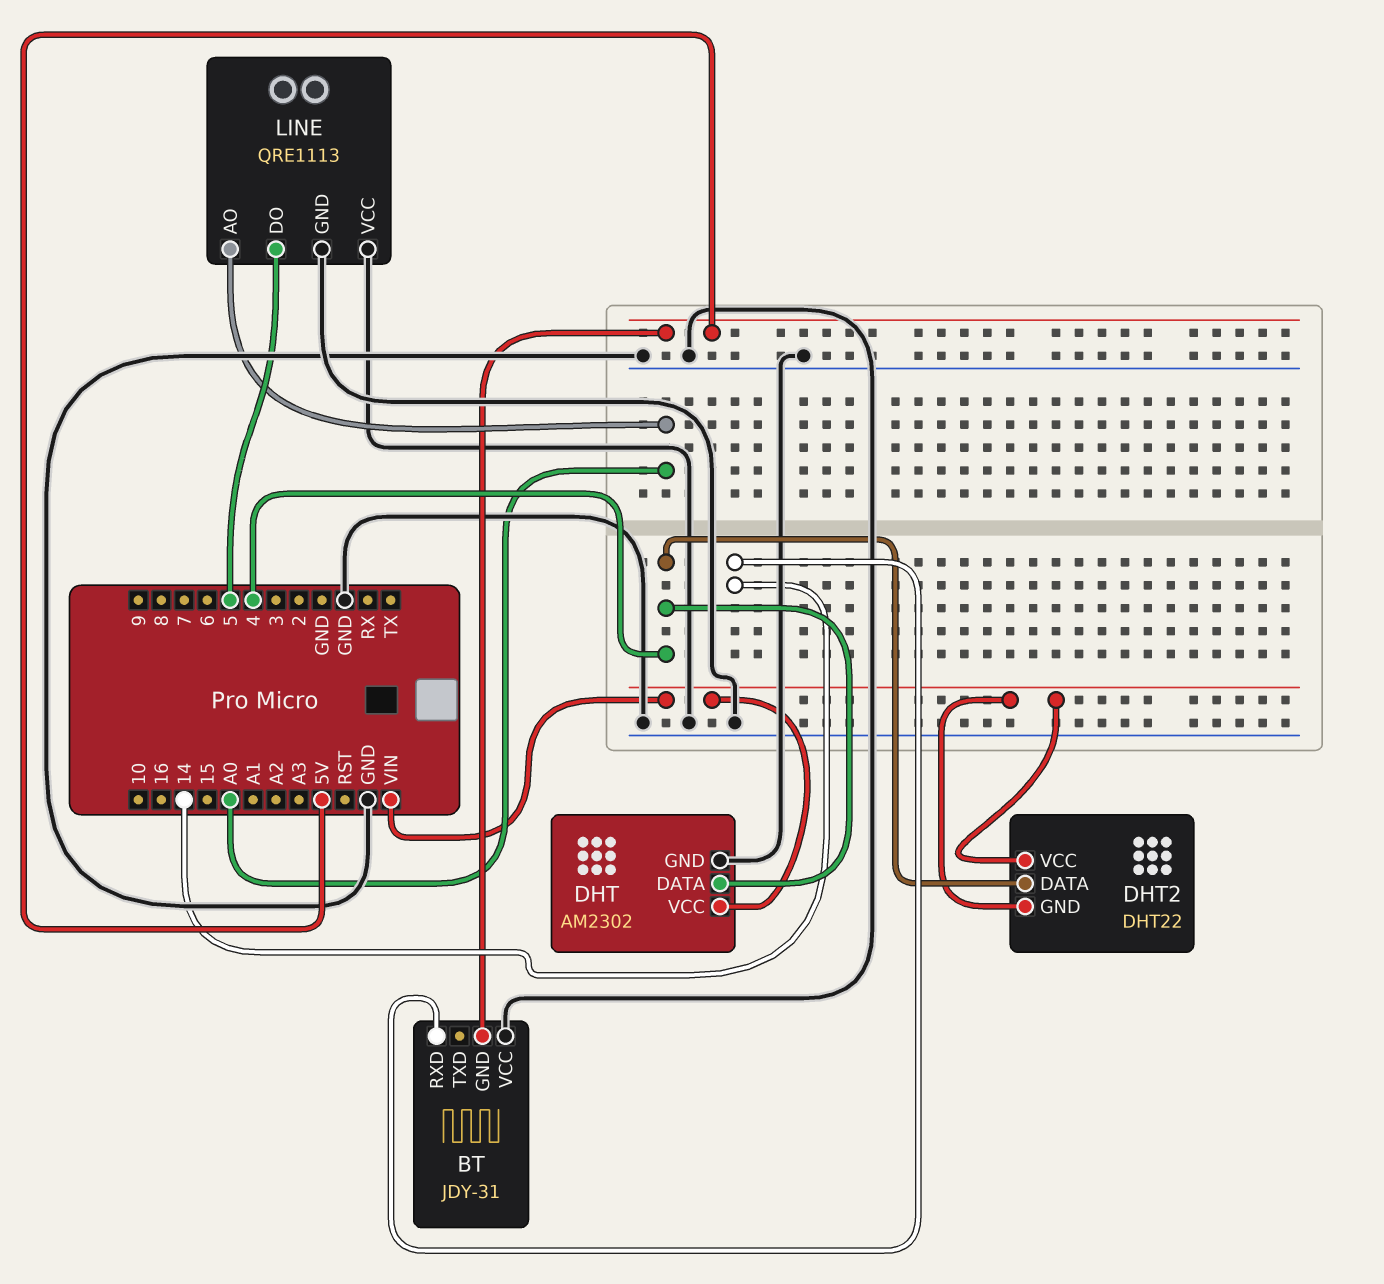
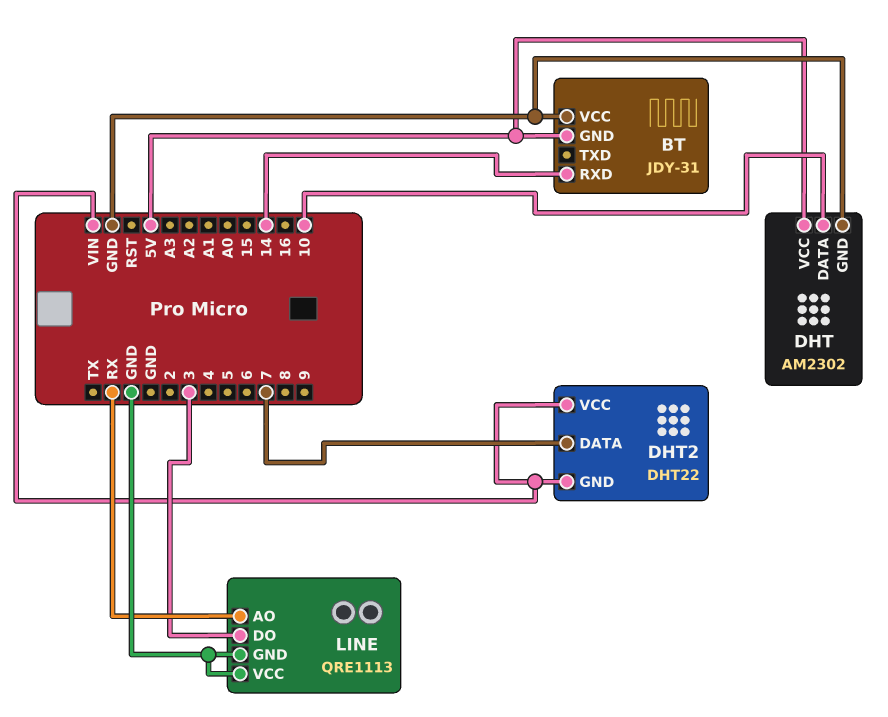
DHT pin DATA: 4 -> 10
DHT pin VCC: VIN -> 5V
DHT2 pin DATA: 4 -> 7
LINE pin AO: A0 -> RX
LINE pin DO: 5 -> 3

